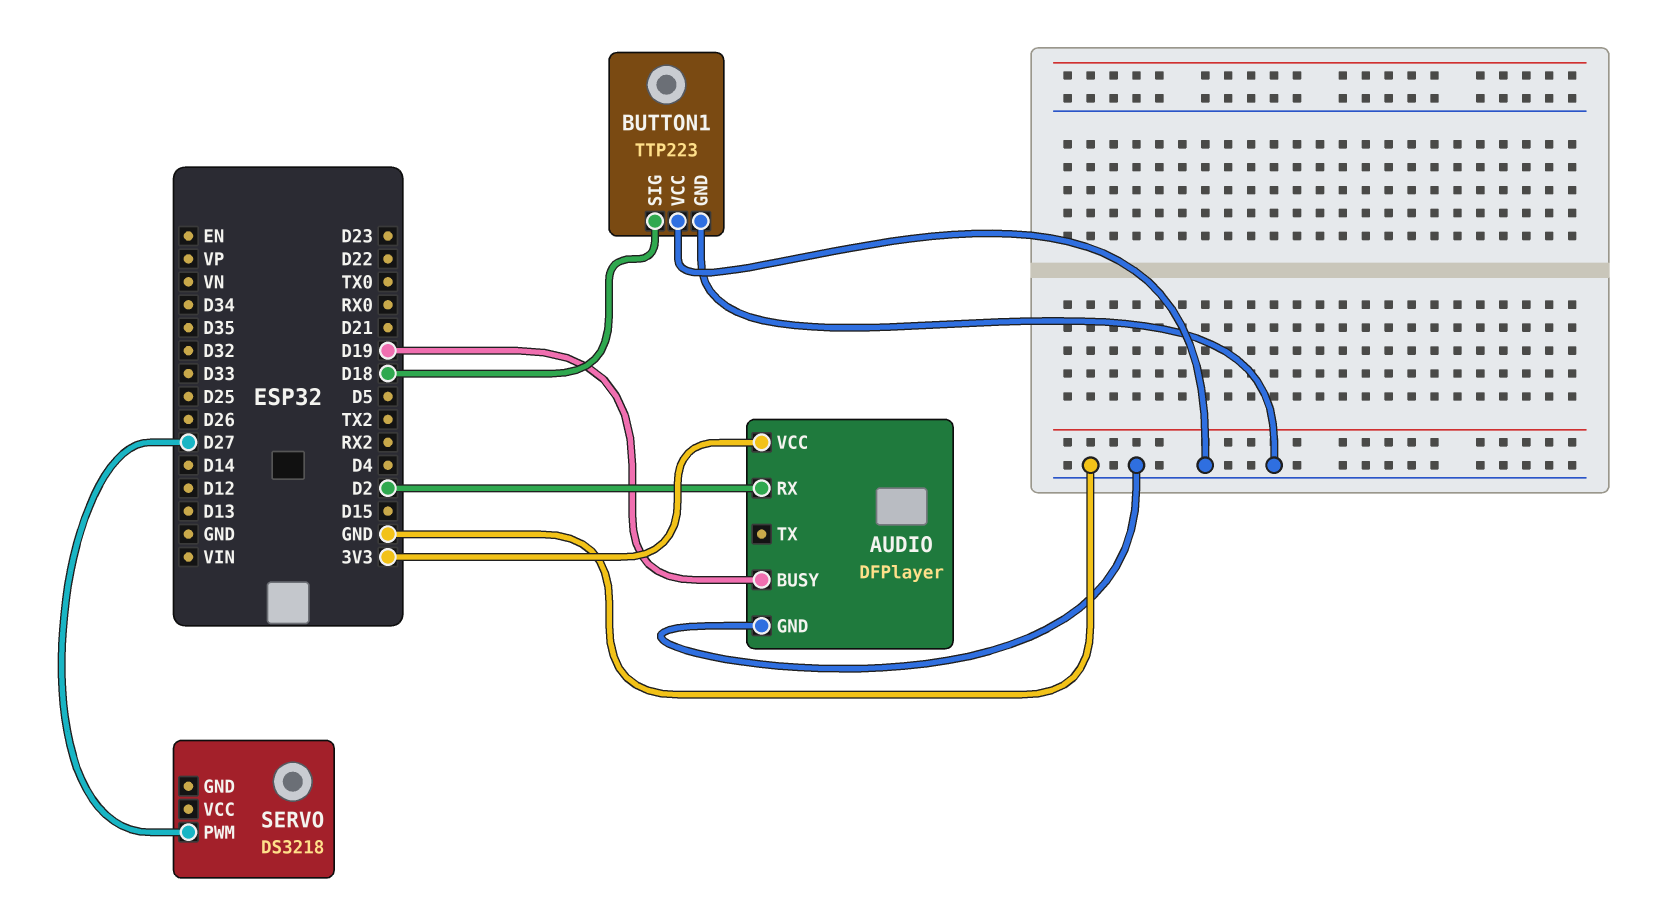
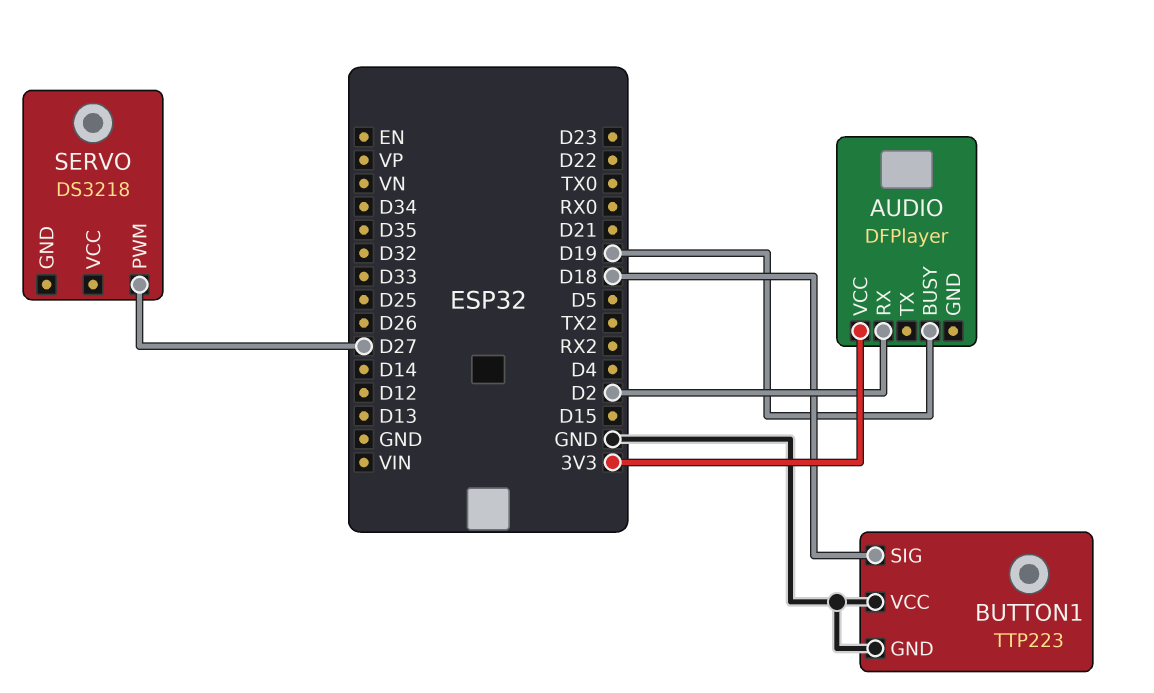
AUDIO pin GND: GND -> none

